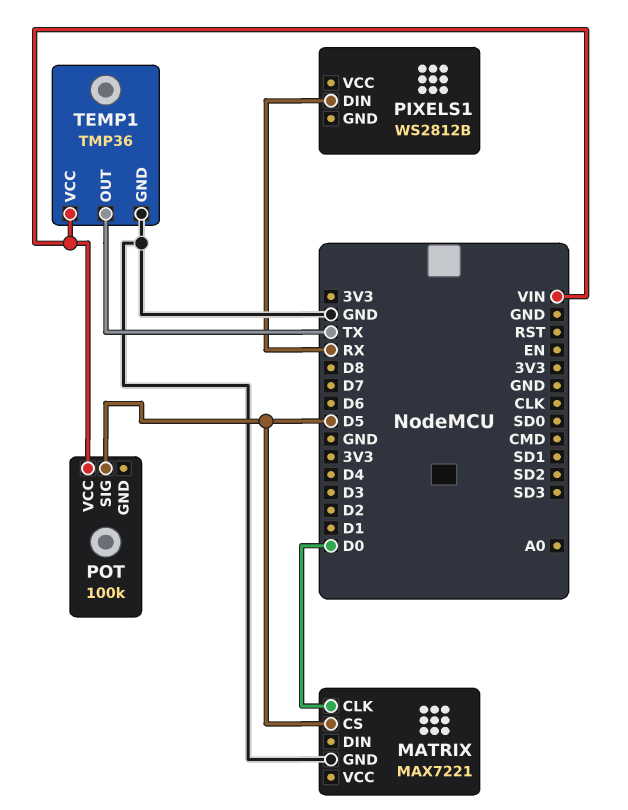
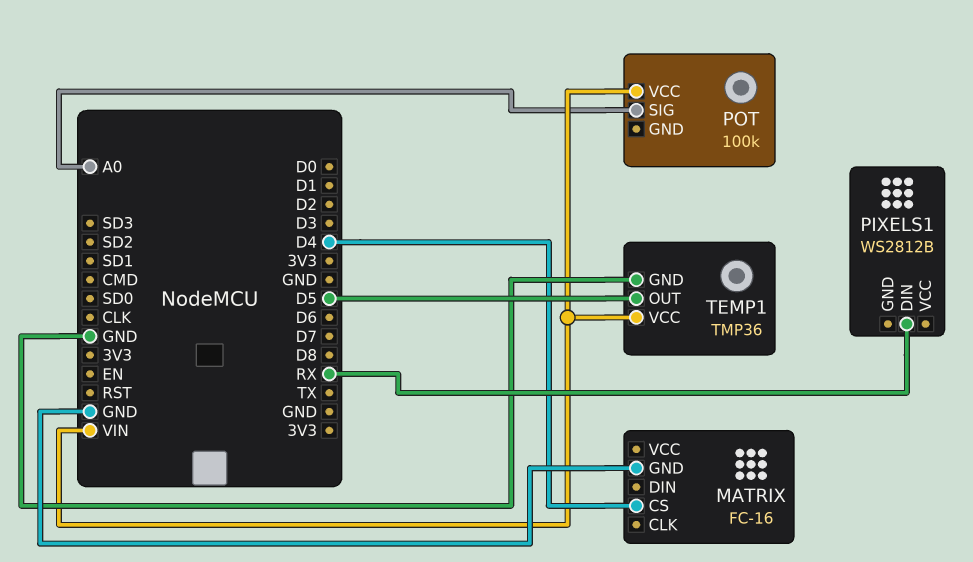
MATRIX: MAX7221 -> FC-16
MATRIX pin CLK: D0 -> none
MATRIX pin CS: D5 -> D4
POT pin SIG: D5 -> A0
TEMP1 pin OUT: TX -> D5

